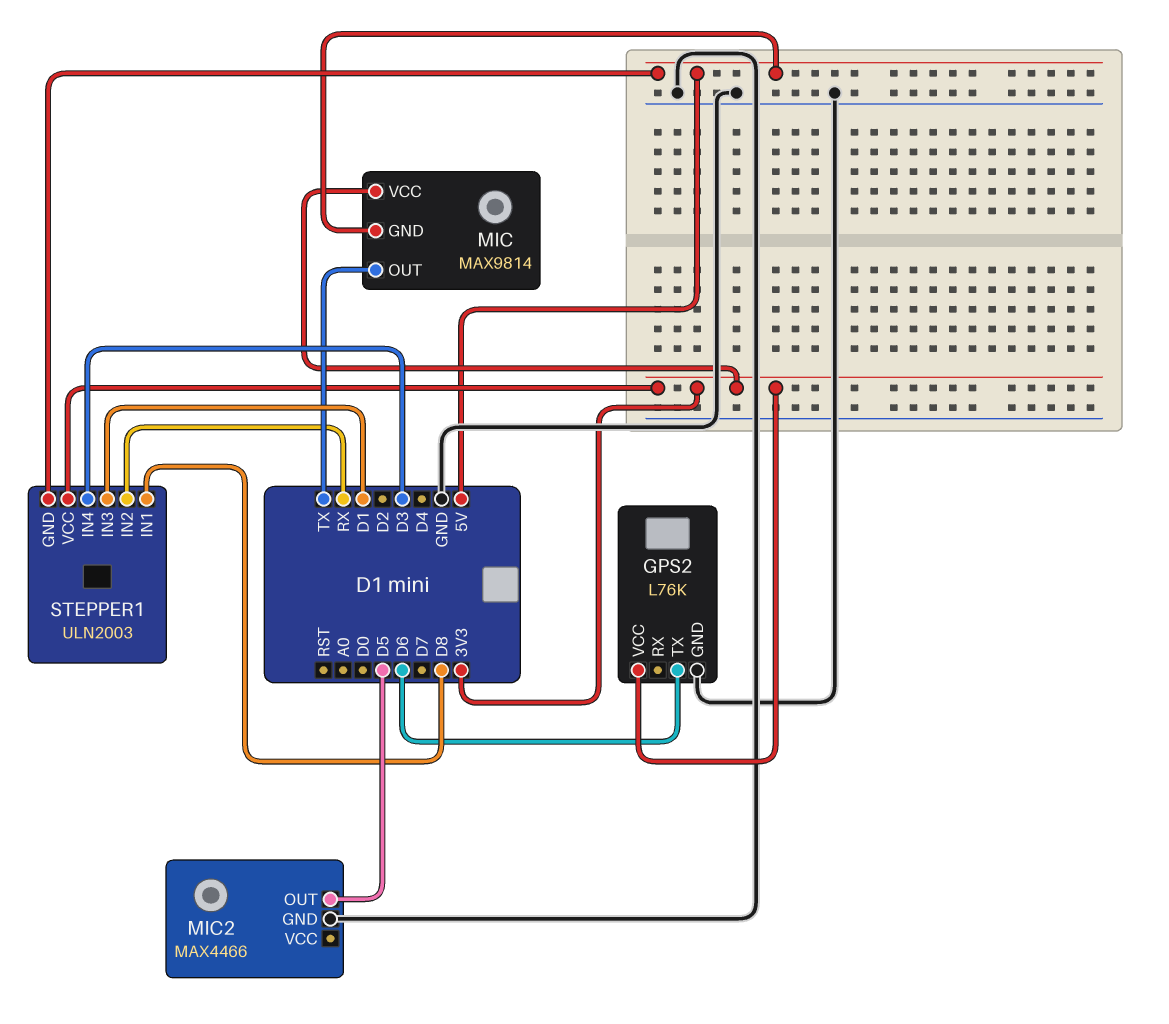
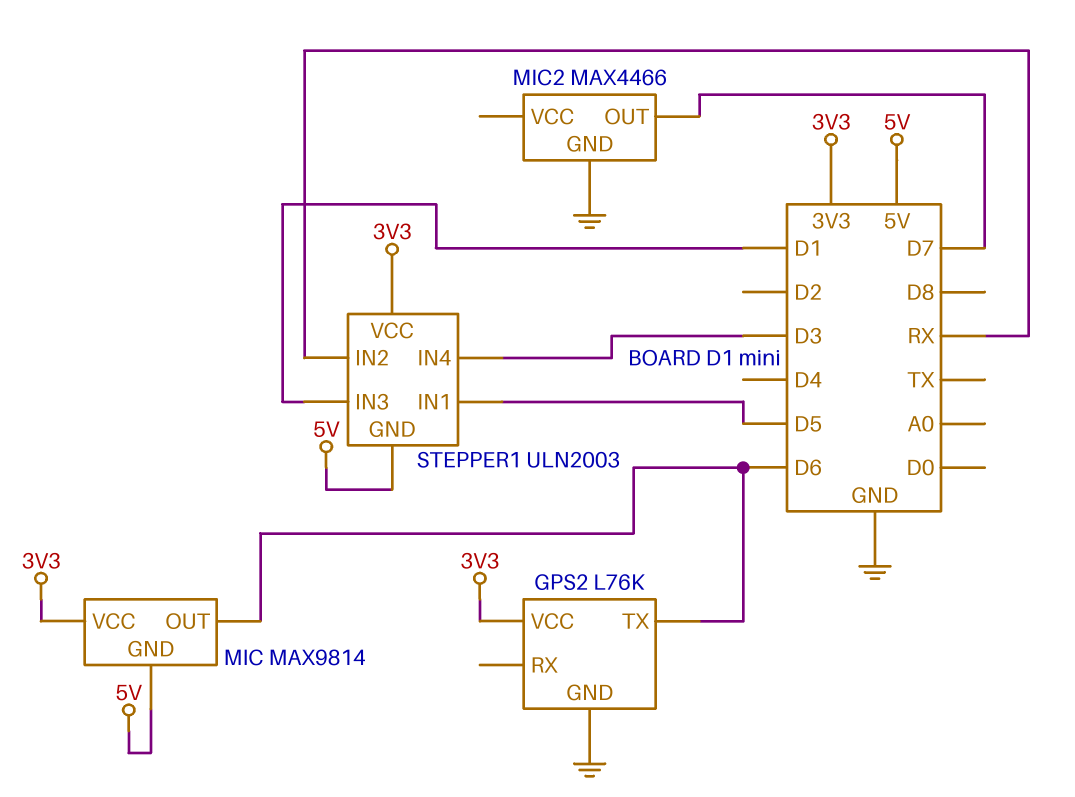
MIC pin OUT: TX -> D6
MIC2 pin OUT: D5 -> D7
STEPPER1 pin IN1: D8 -> D5

